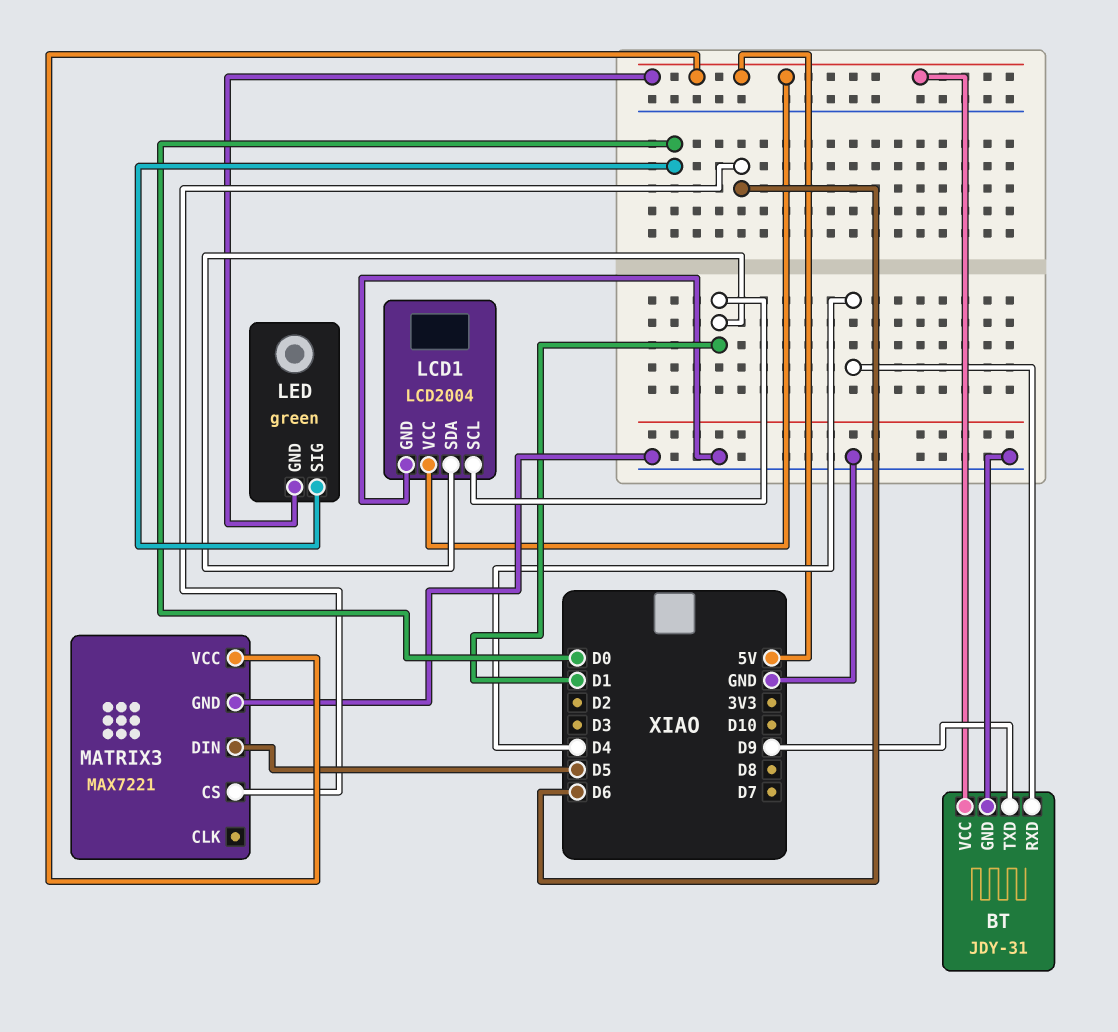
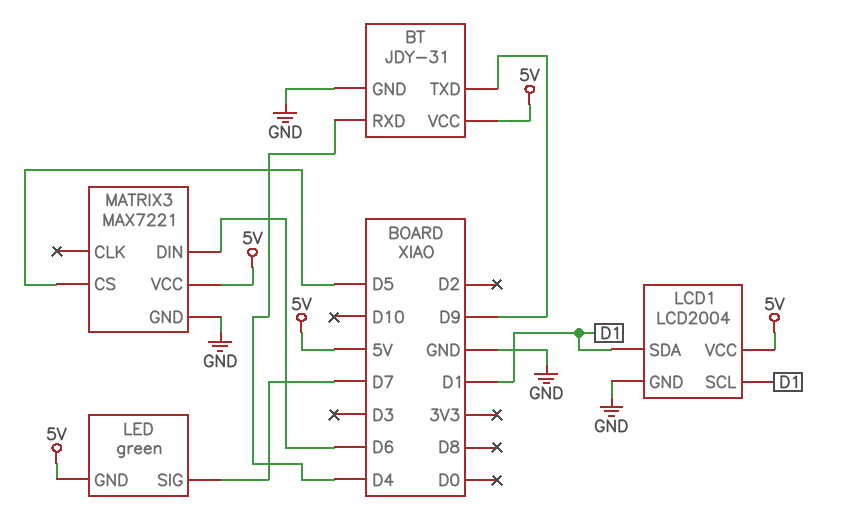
LED pin SIG: D0 -> D7
MATRIX3 pin CS: D6 -> D5
MATRIX3 pin DIN: D5 -> D6

